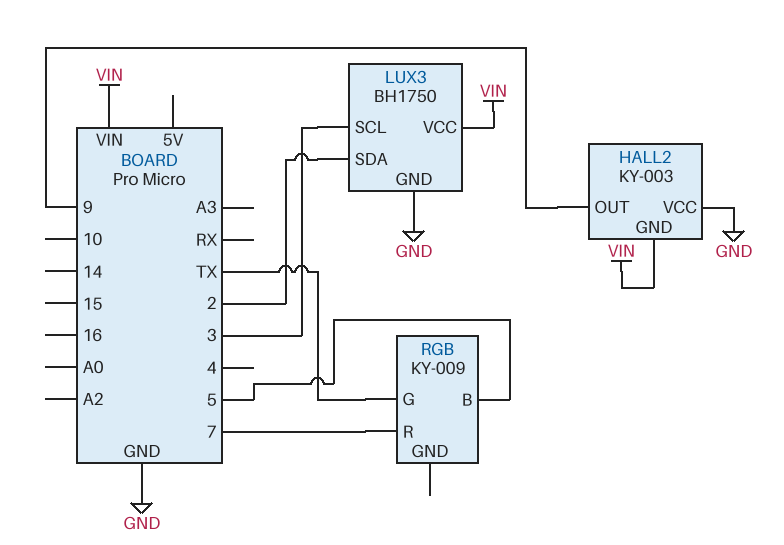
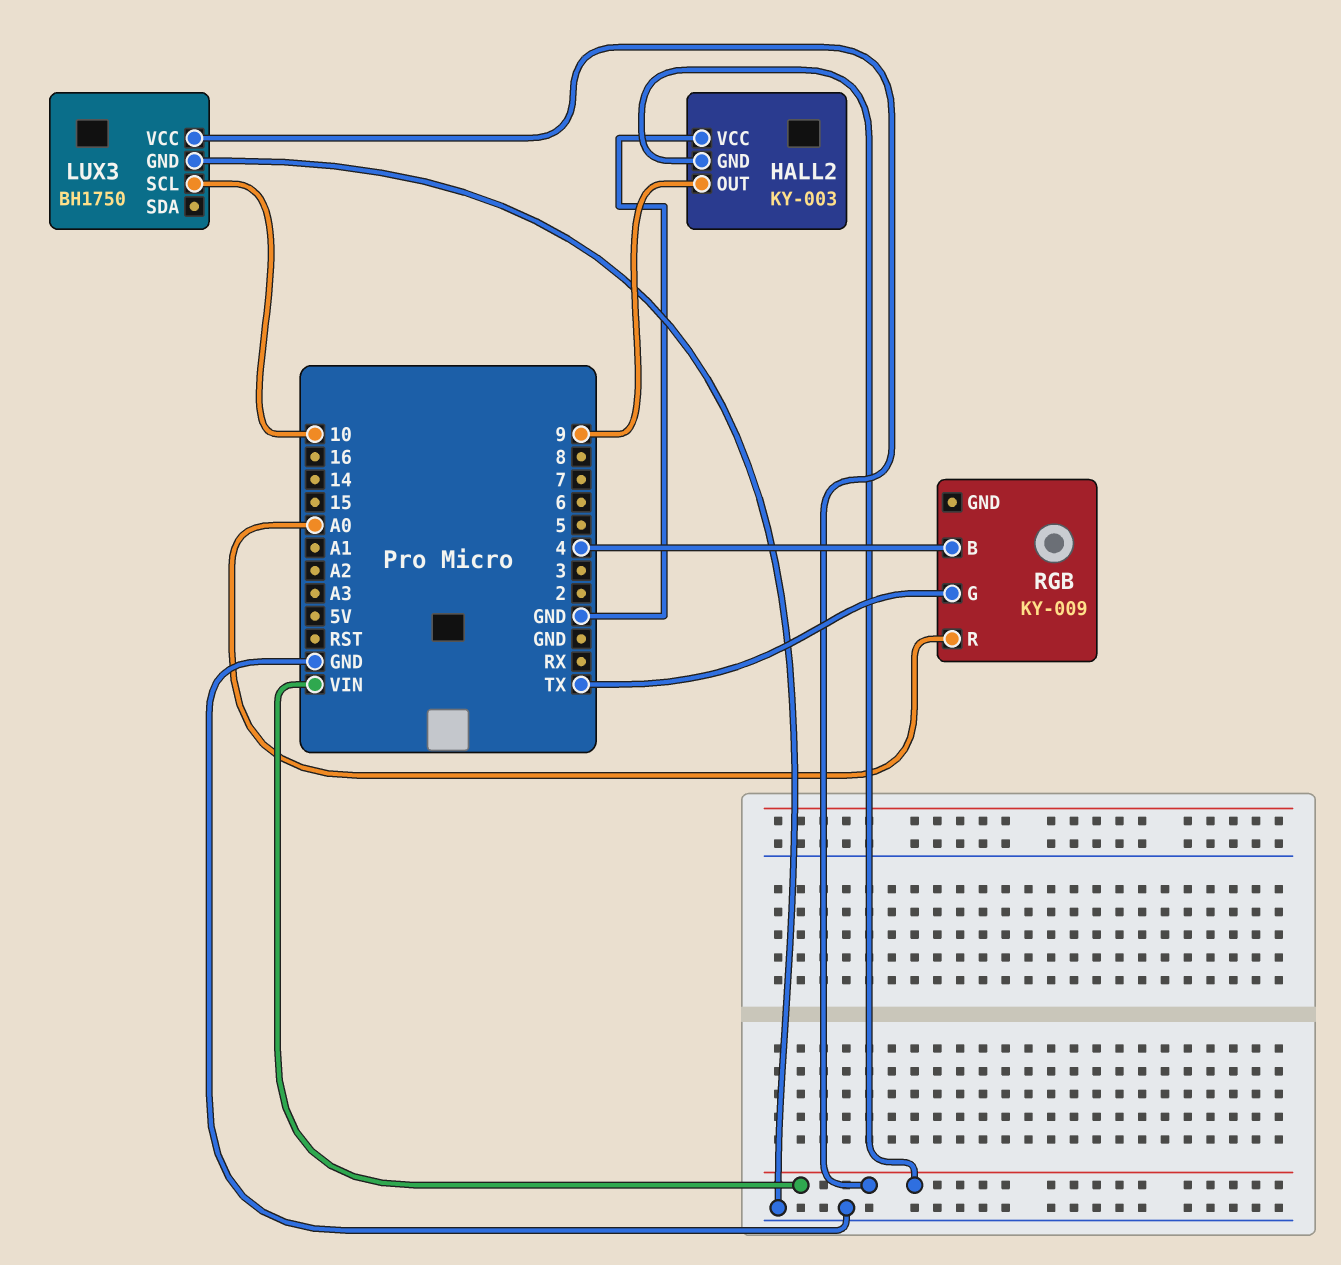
LUX3 pin SCL: 3 -> 10
LUX3 pin SDA: 2 -> none
RGB pin B: 5 -> 4
RGB pin R: 7 -> A0

